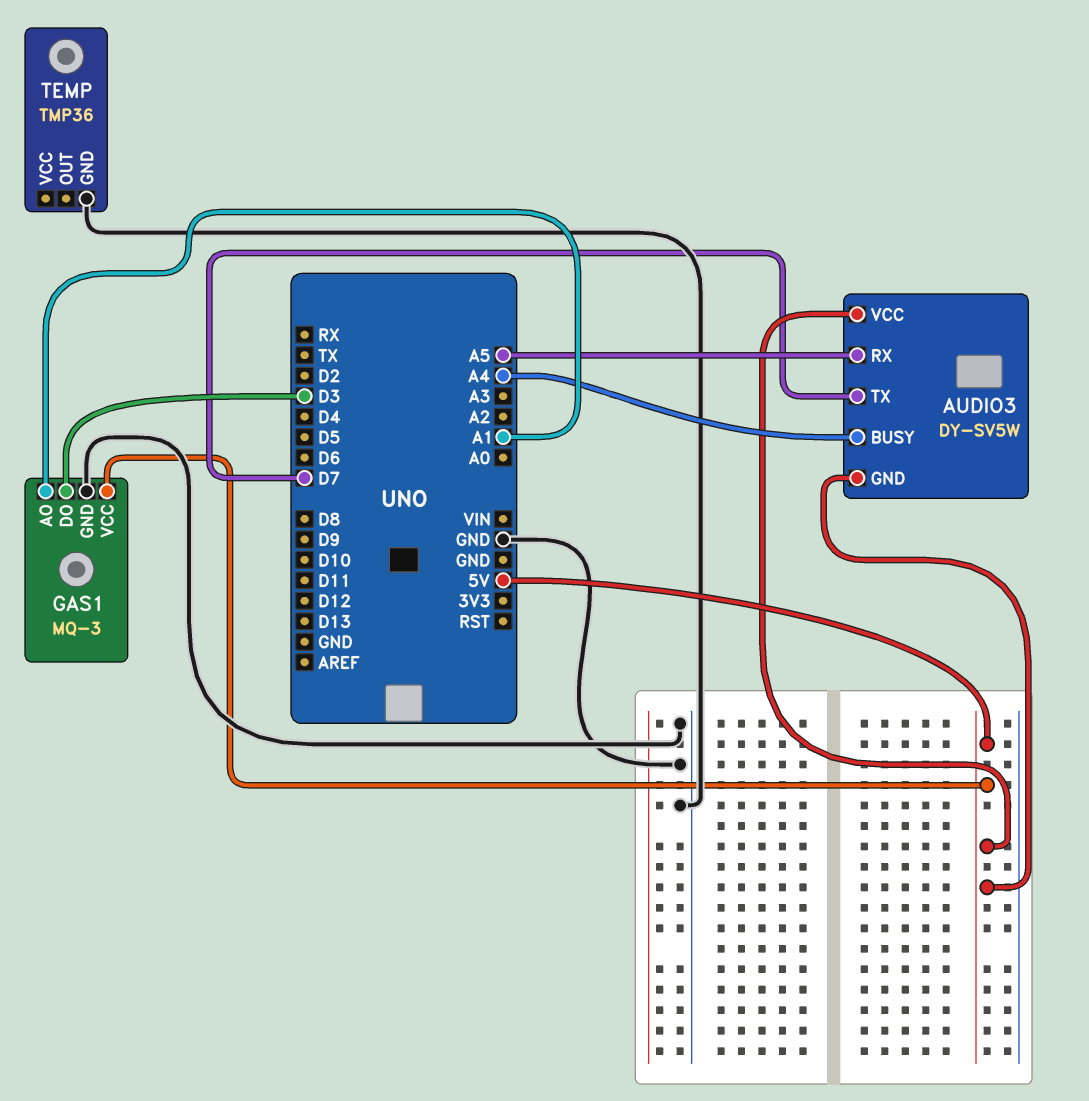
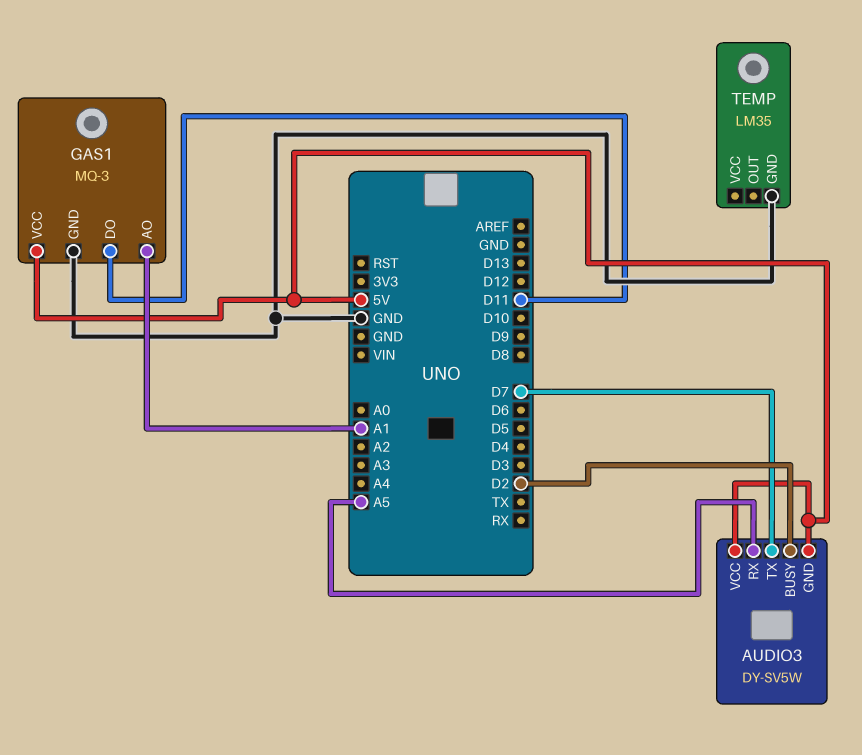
AUDIO3 pin BUSY: A4 -> D2
GAS1 pin DO: D3 -> D11
TEMP: TMP36 -> LM35

